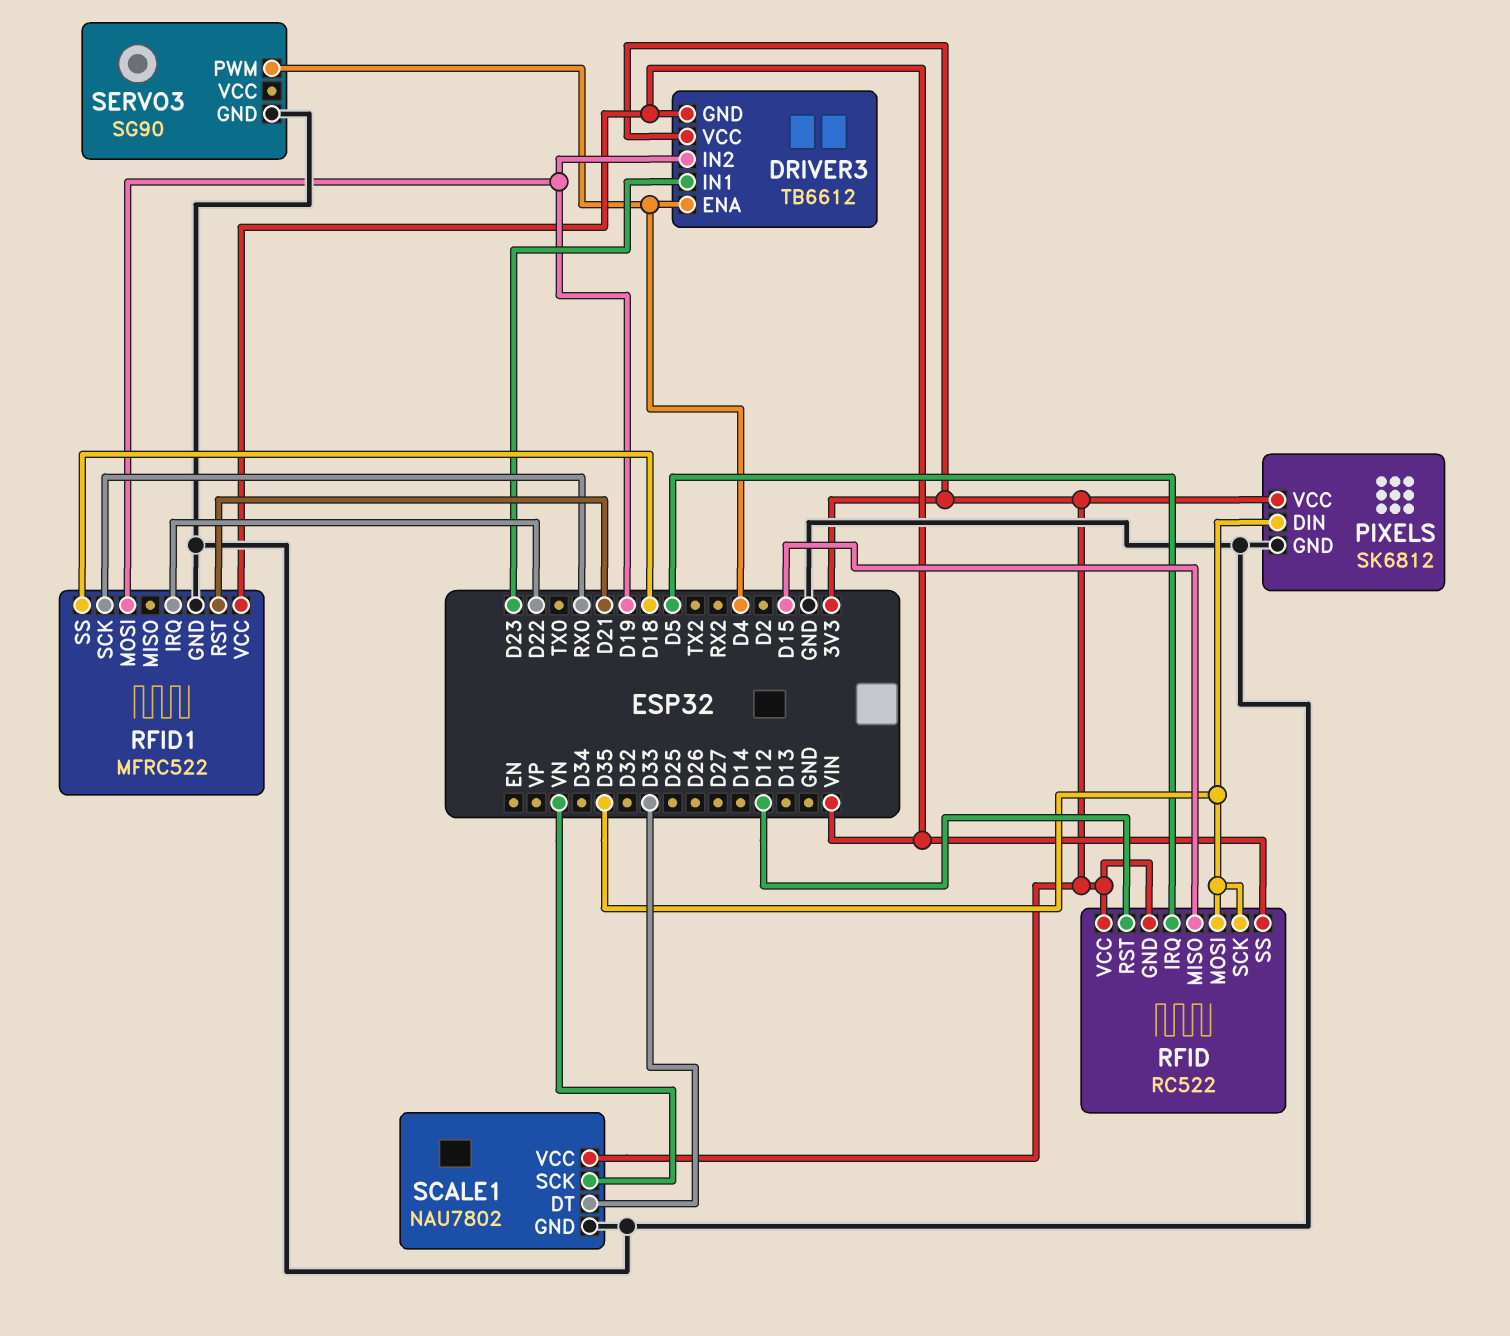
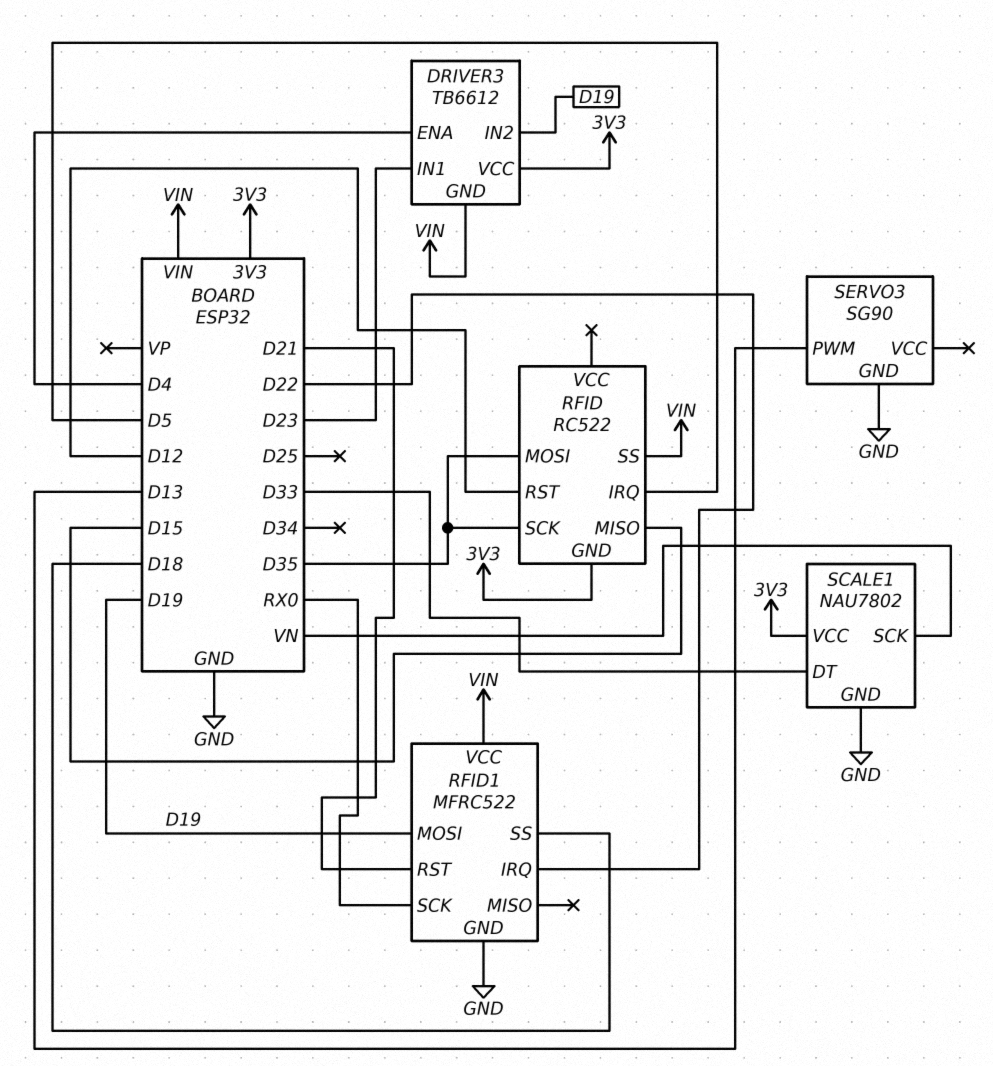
PIXELS: SK6812 -> none
PIXELS pin DIN: D35 -> none
PIXELS pin GND: GND -> none
PIXELS pin VCC: 3V3 -> none
RFID pin VCC: 3V3 -> none
SERVO3 pin PWM: D4 -> D13

